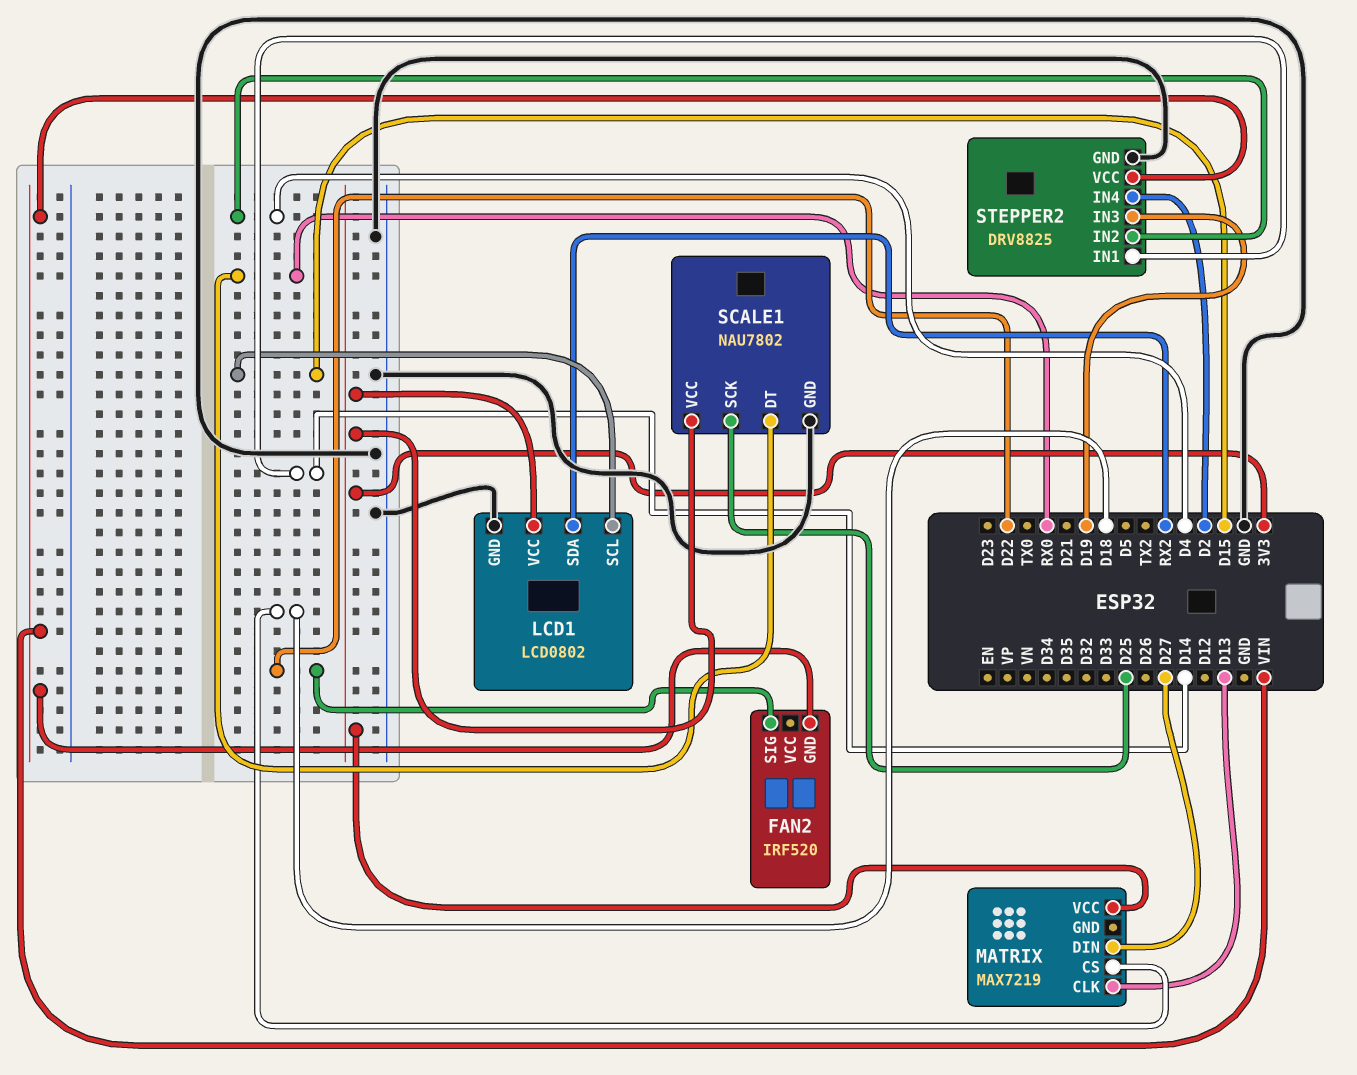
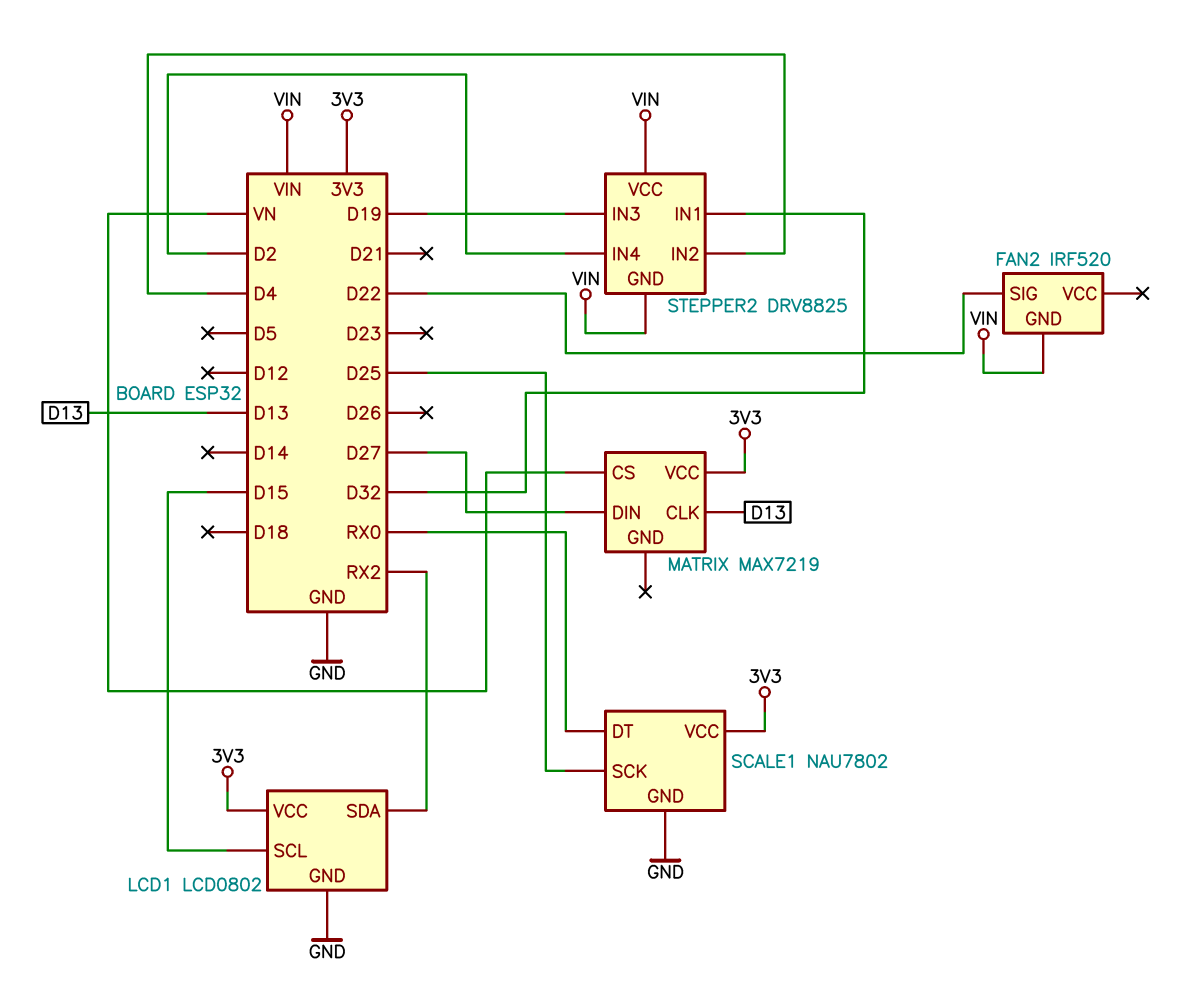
MATRIX pin CS: D18 -> VN
STEPPER2 pin GND: GND -> VIN
STEPPER2 pin IN1: D14 -> D32

